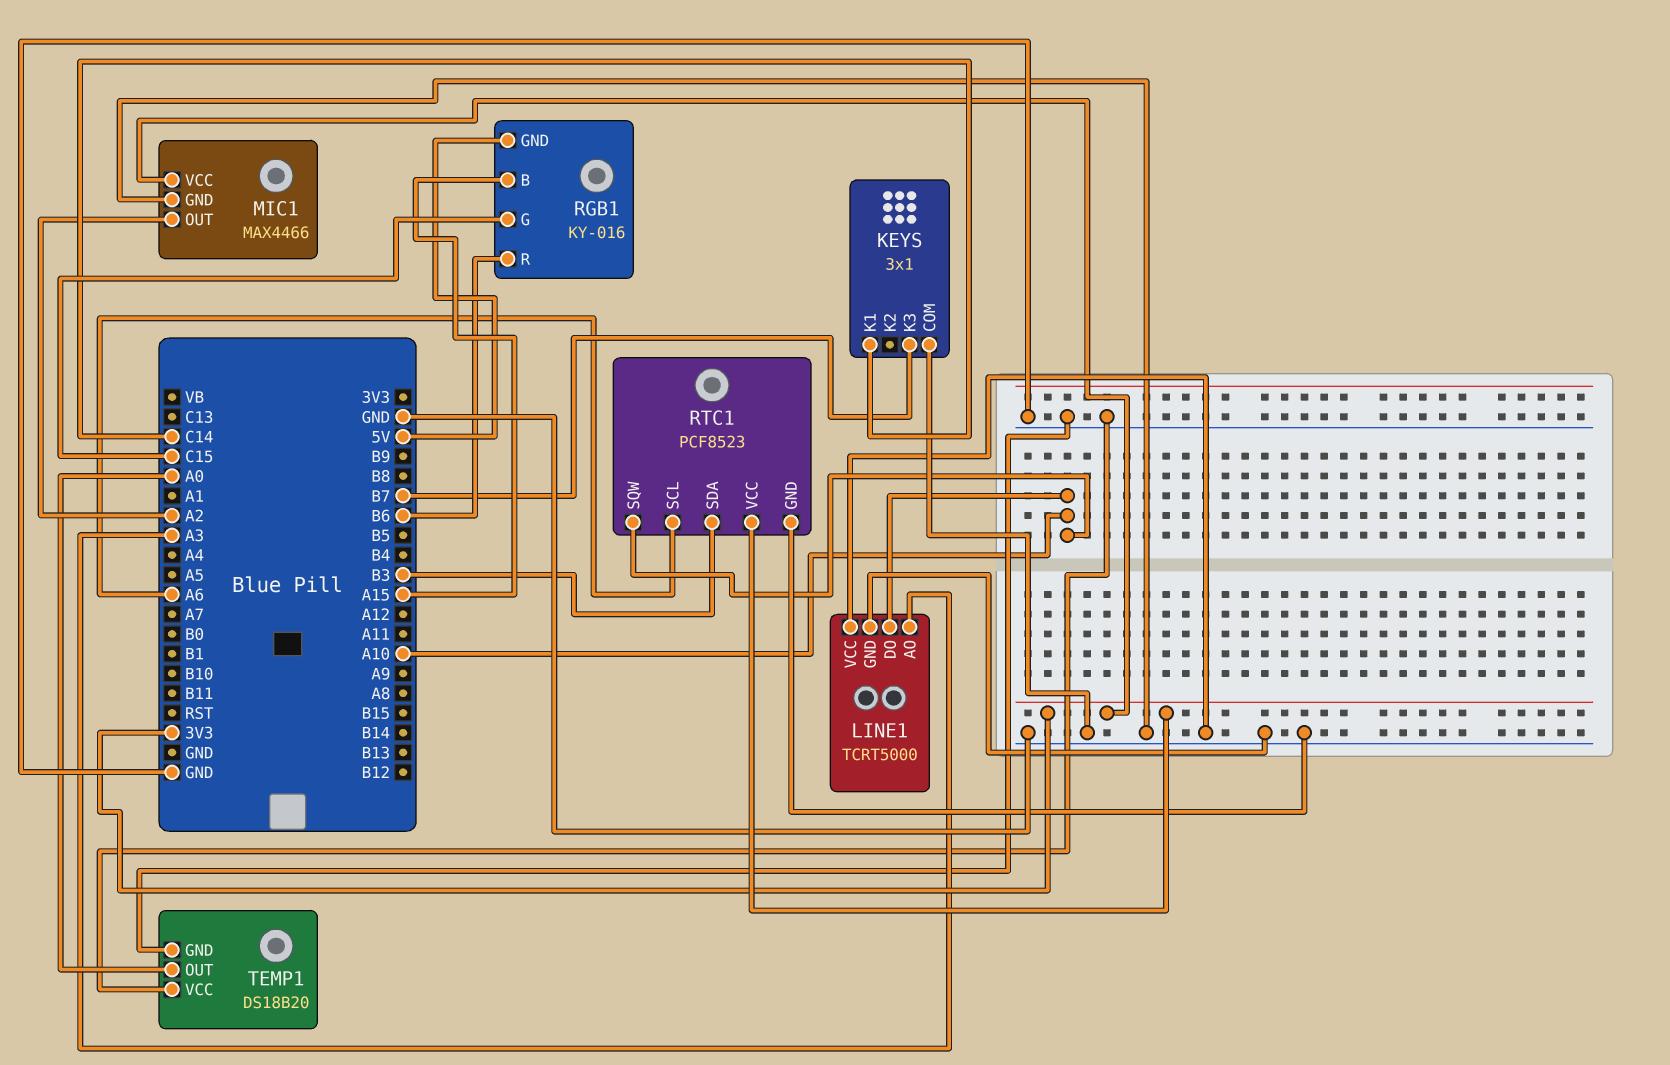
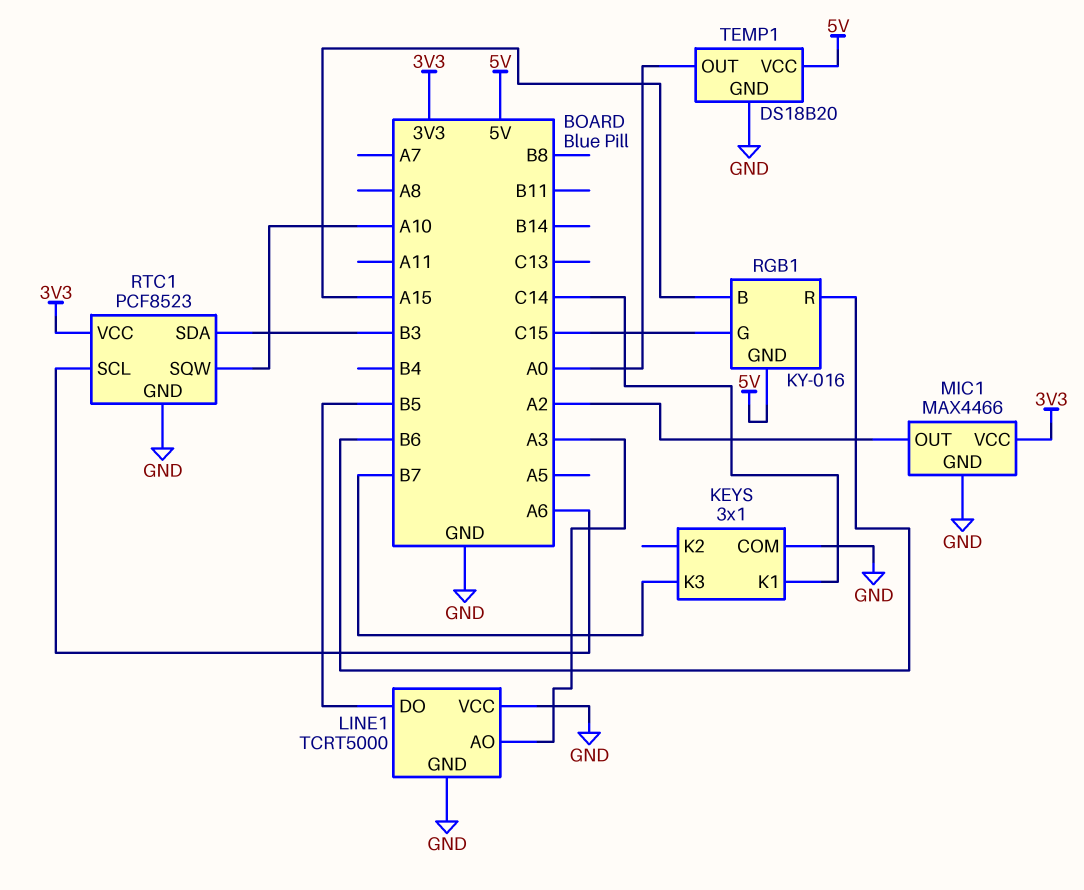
LINE1 pin DO: A10 -> B5
TEMP1 pin VCC: GND -> 5V

